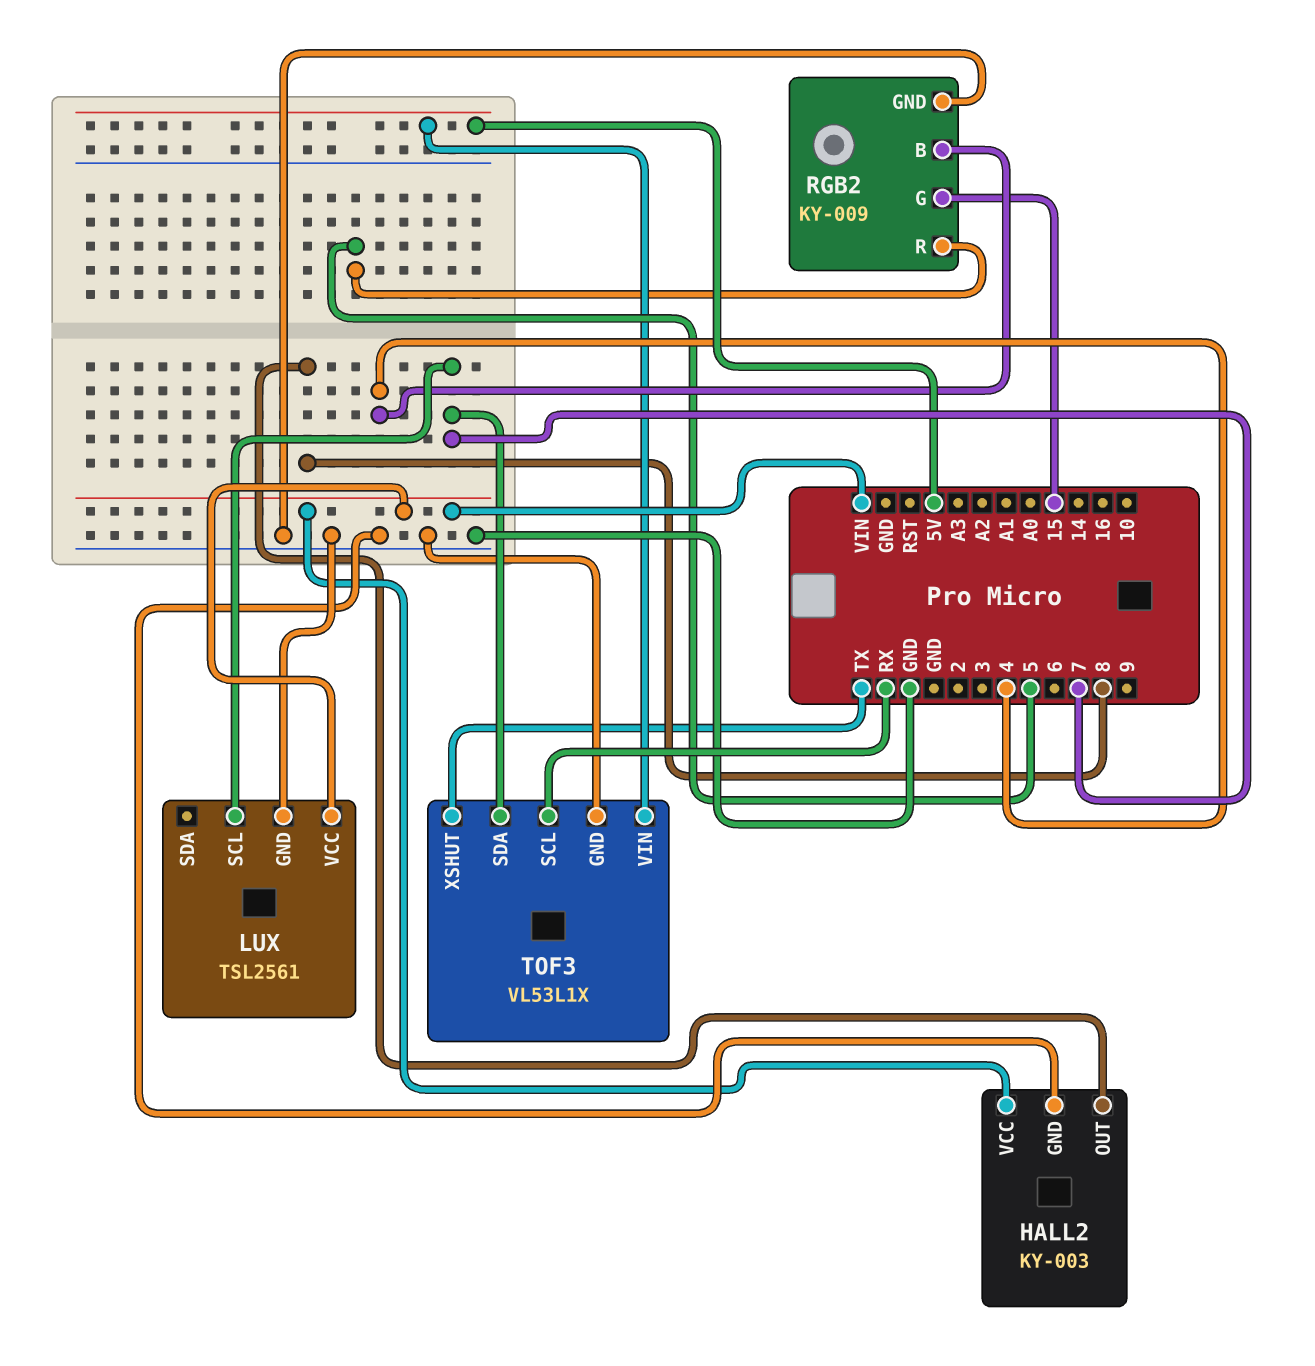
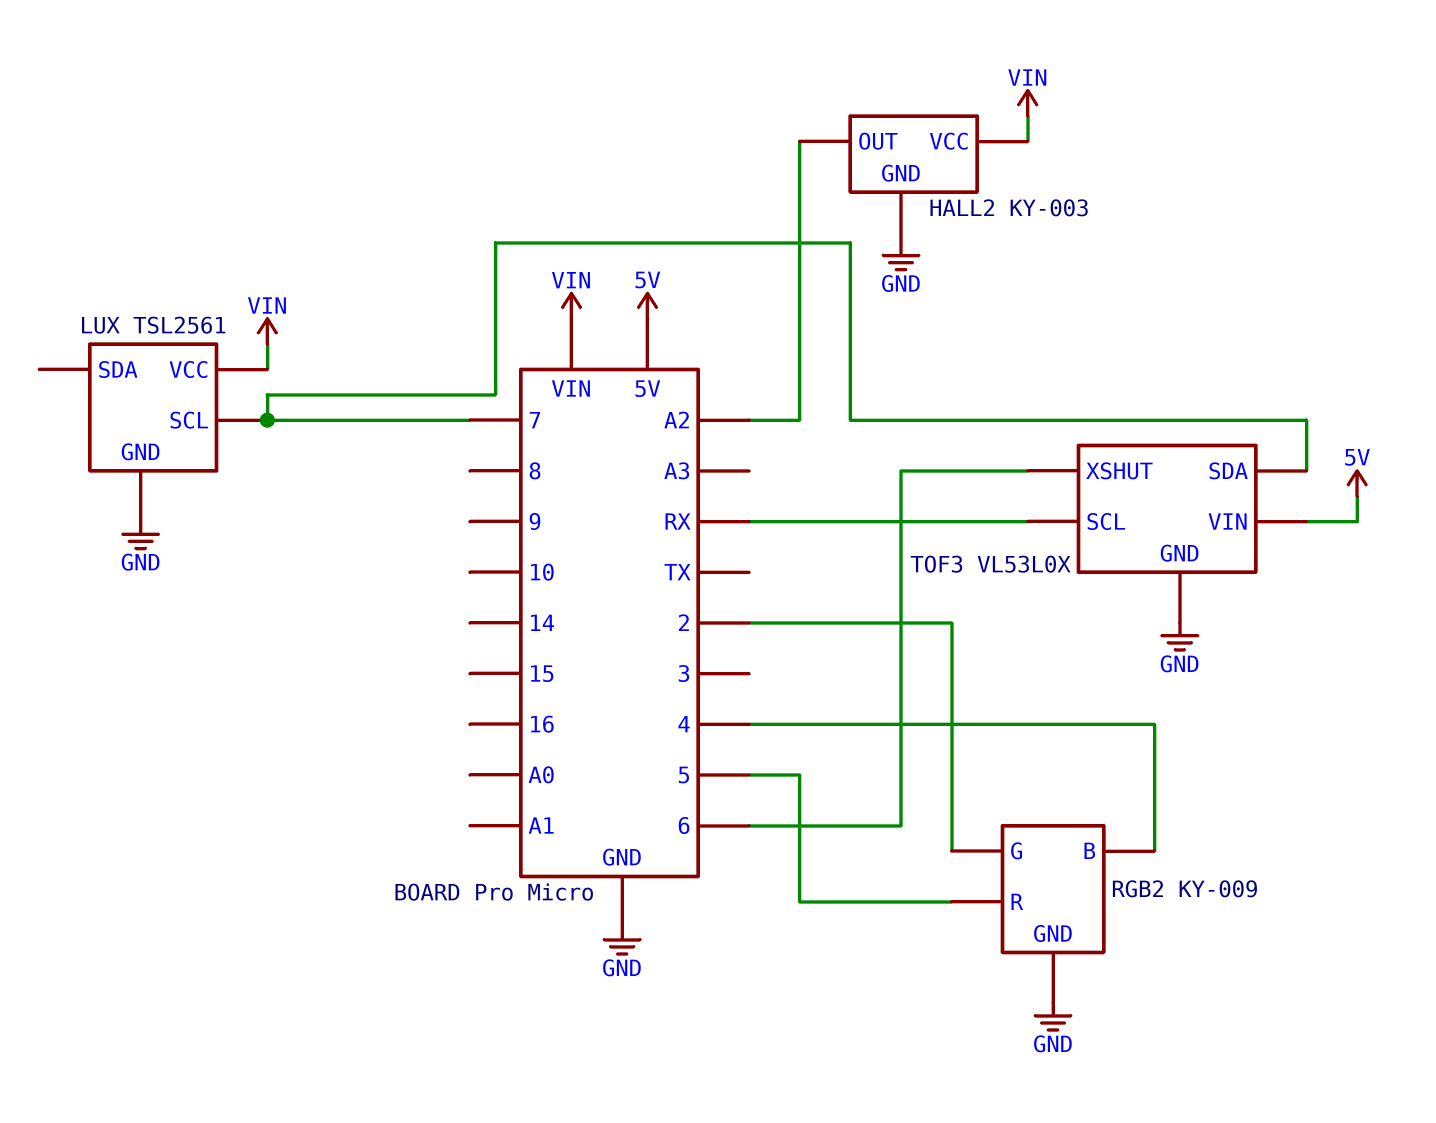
HALL2 pin OUT: 8 -> A2
RGB2 pin G: 15 -> 2
TOF3: VL53L1X -> VL53L0X
TOF3 pin XSHUT: TX -> 6

